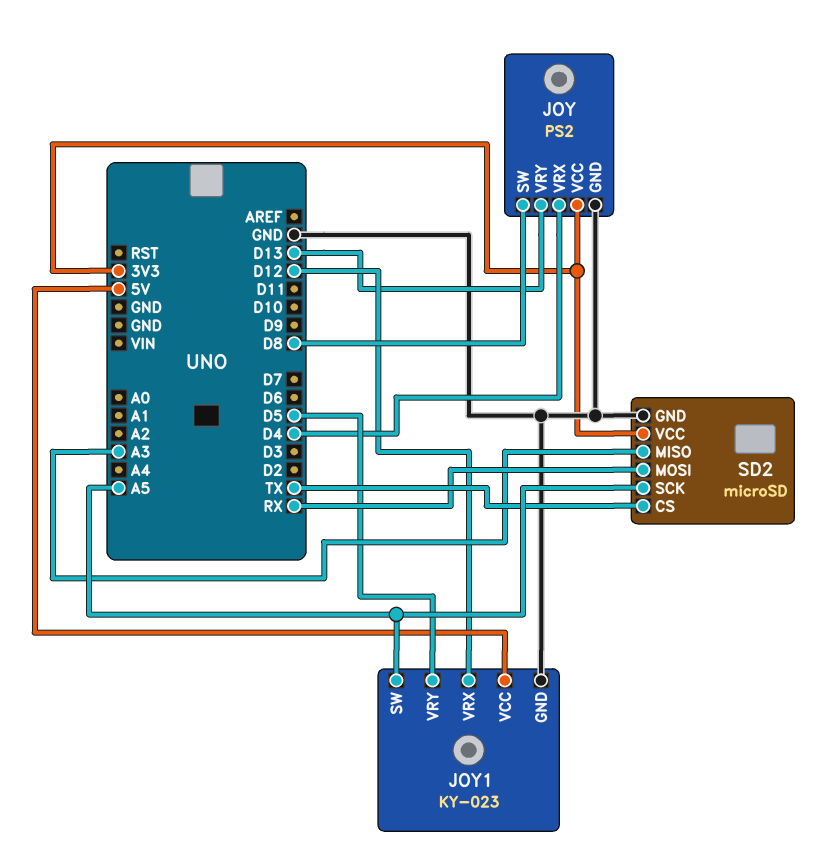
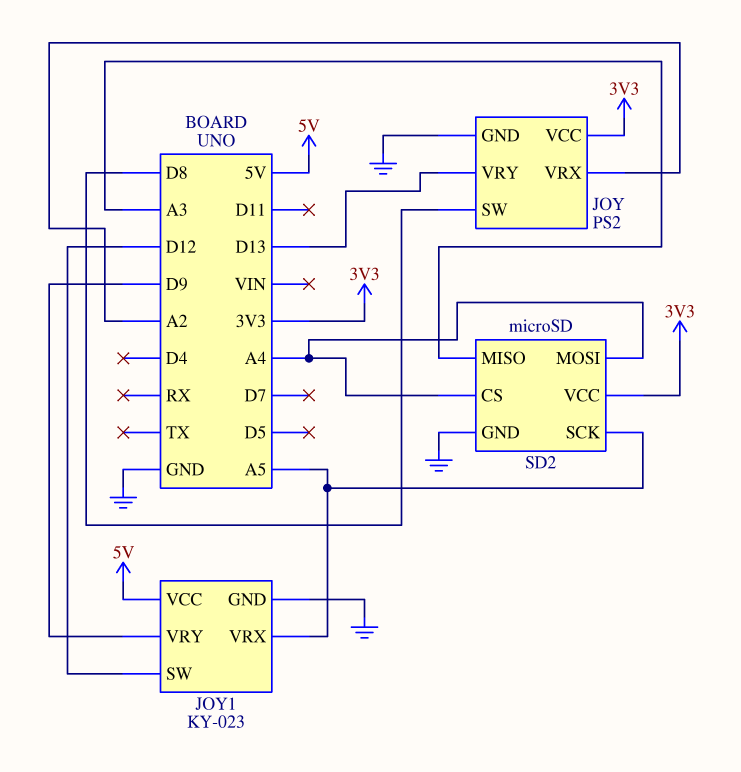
JOY pin VRX: D4 -> A2
JOY1 pin SW: A5 -> D12
JOY1 pin VRX: D12 -> A5
JOY1 pin VRY: D5 -> D9
SD2 pin CS: TX -> A4
SD2 pin MOSI: RX -> A4

